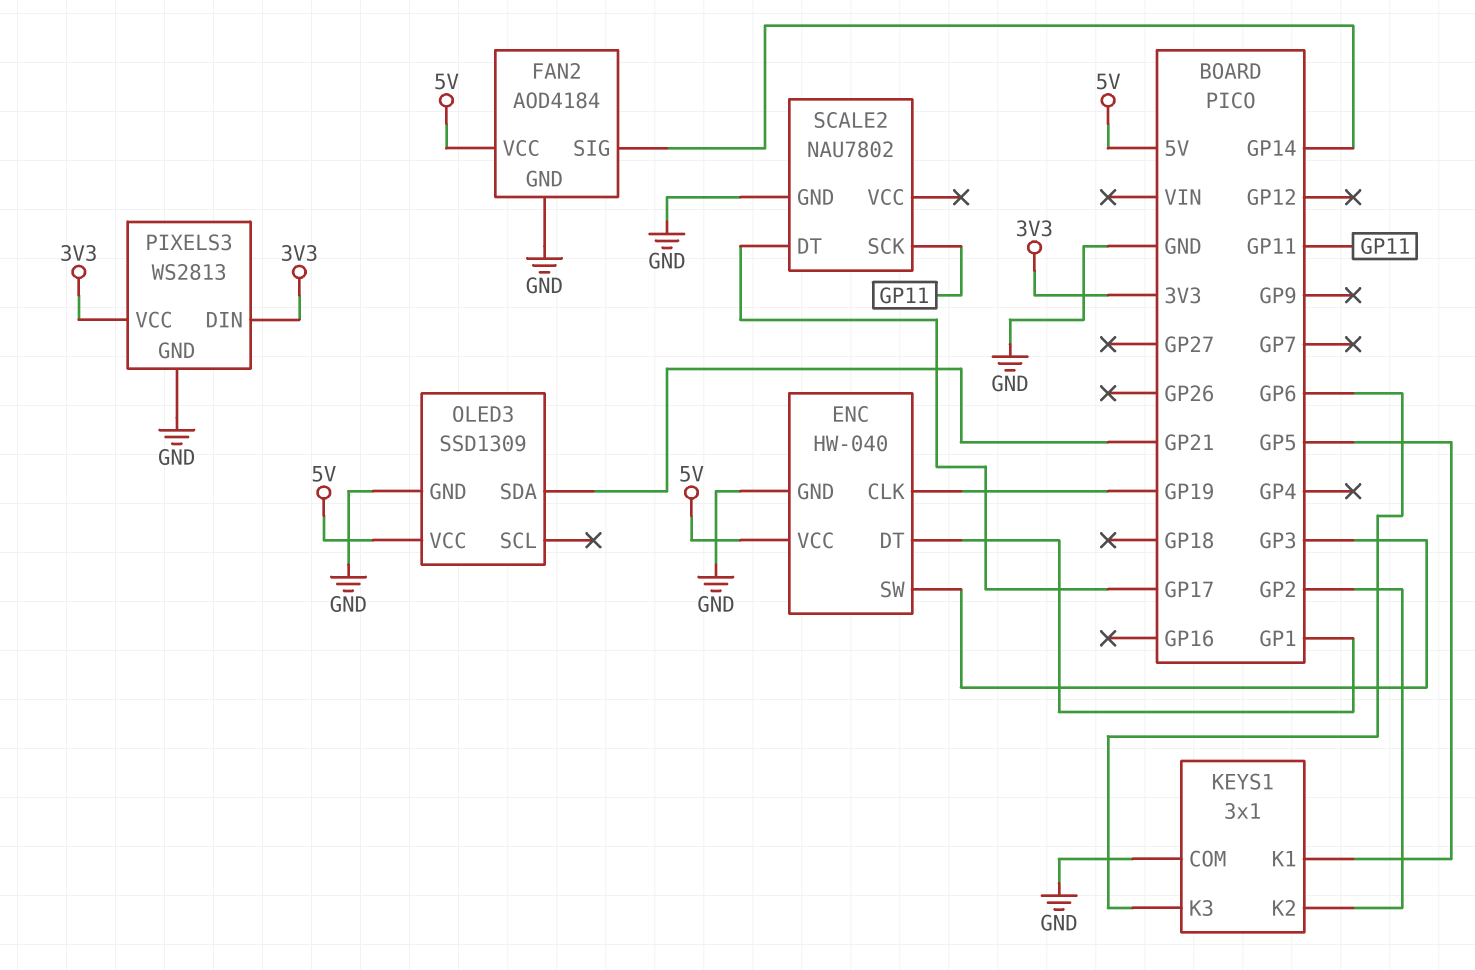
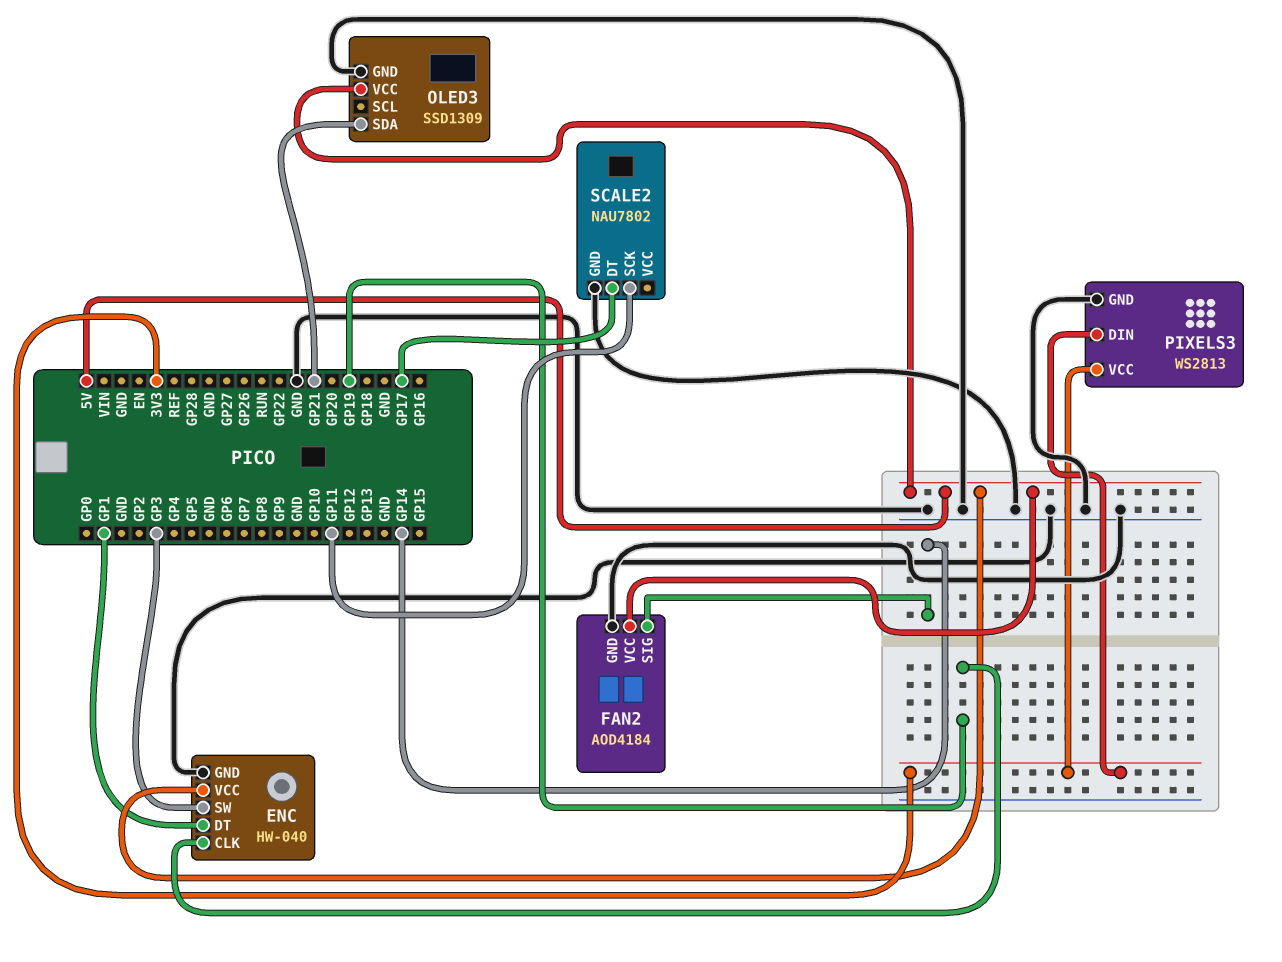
KEYS1: 3x1 -> none
KEYS1 pin COM: GND -> none
KEYS1 pin K1: GP5 -> none
KEYS1 pin K2: GP2 -> none
KEYS1 pin K3: GP6 -> none

